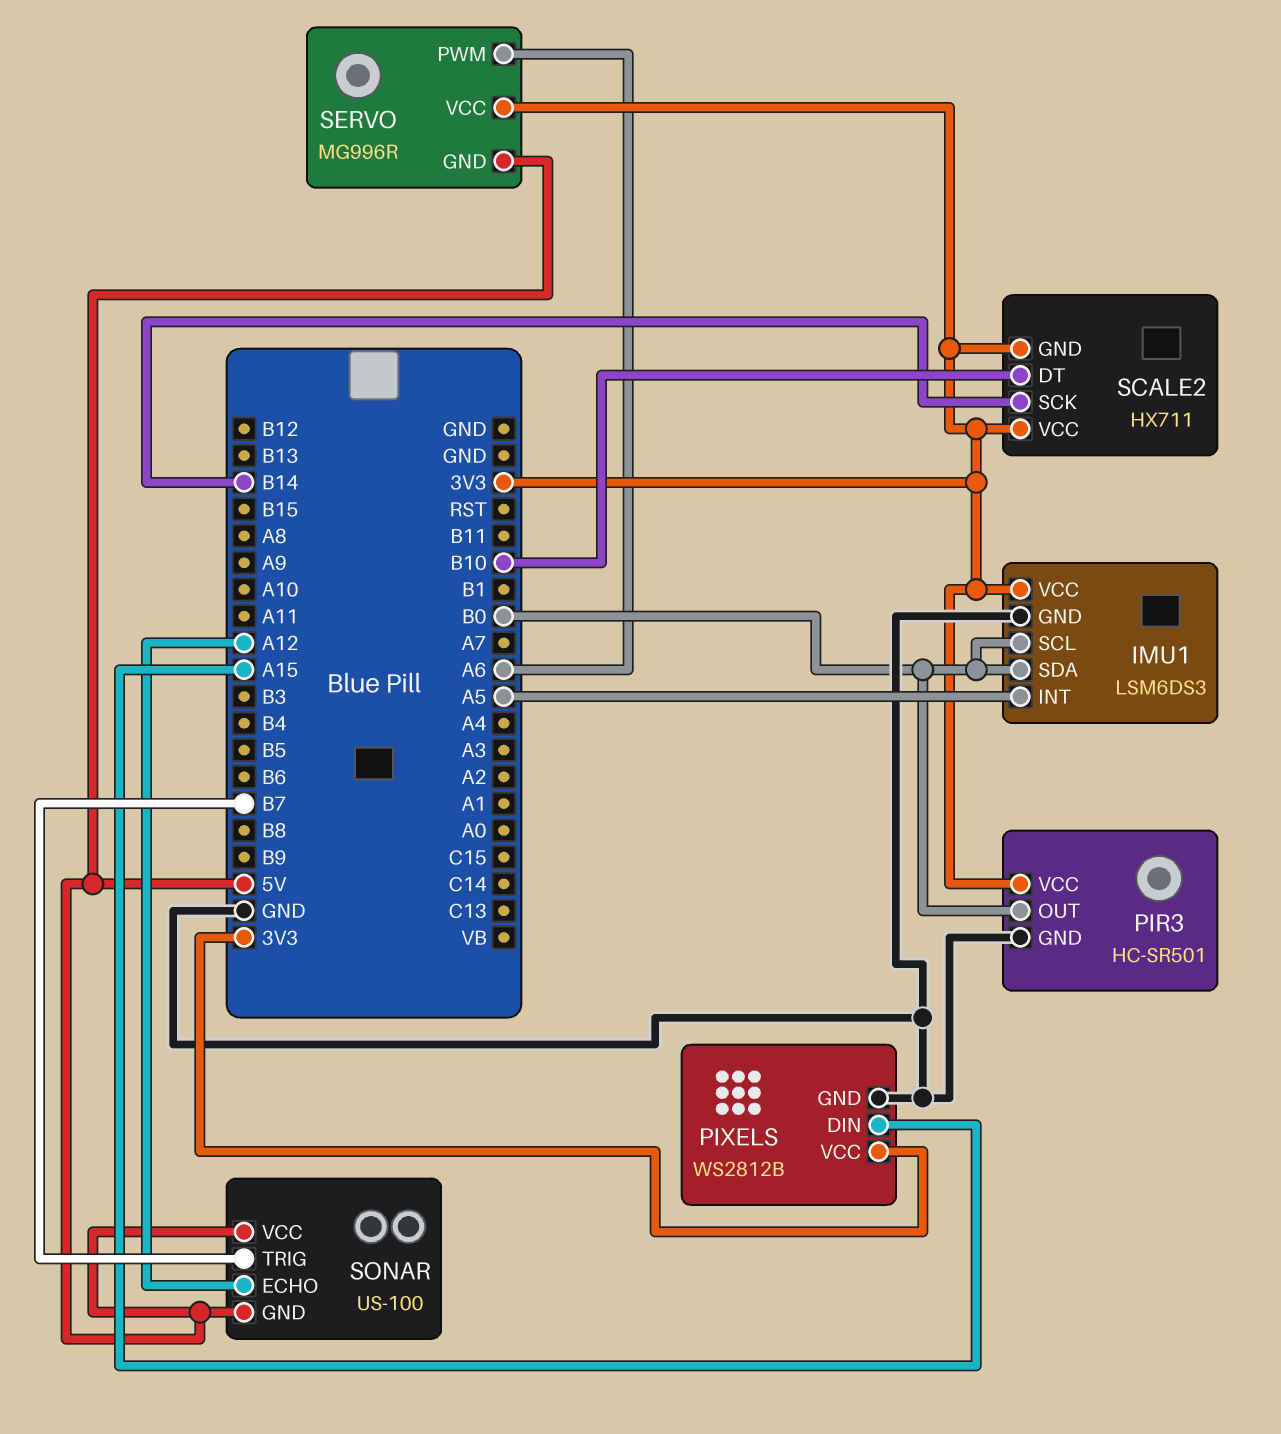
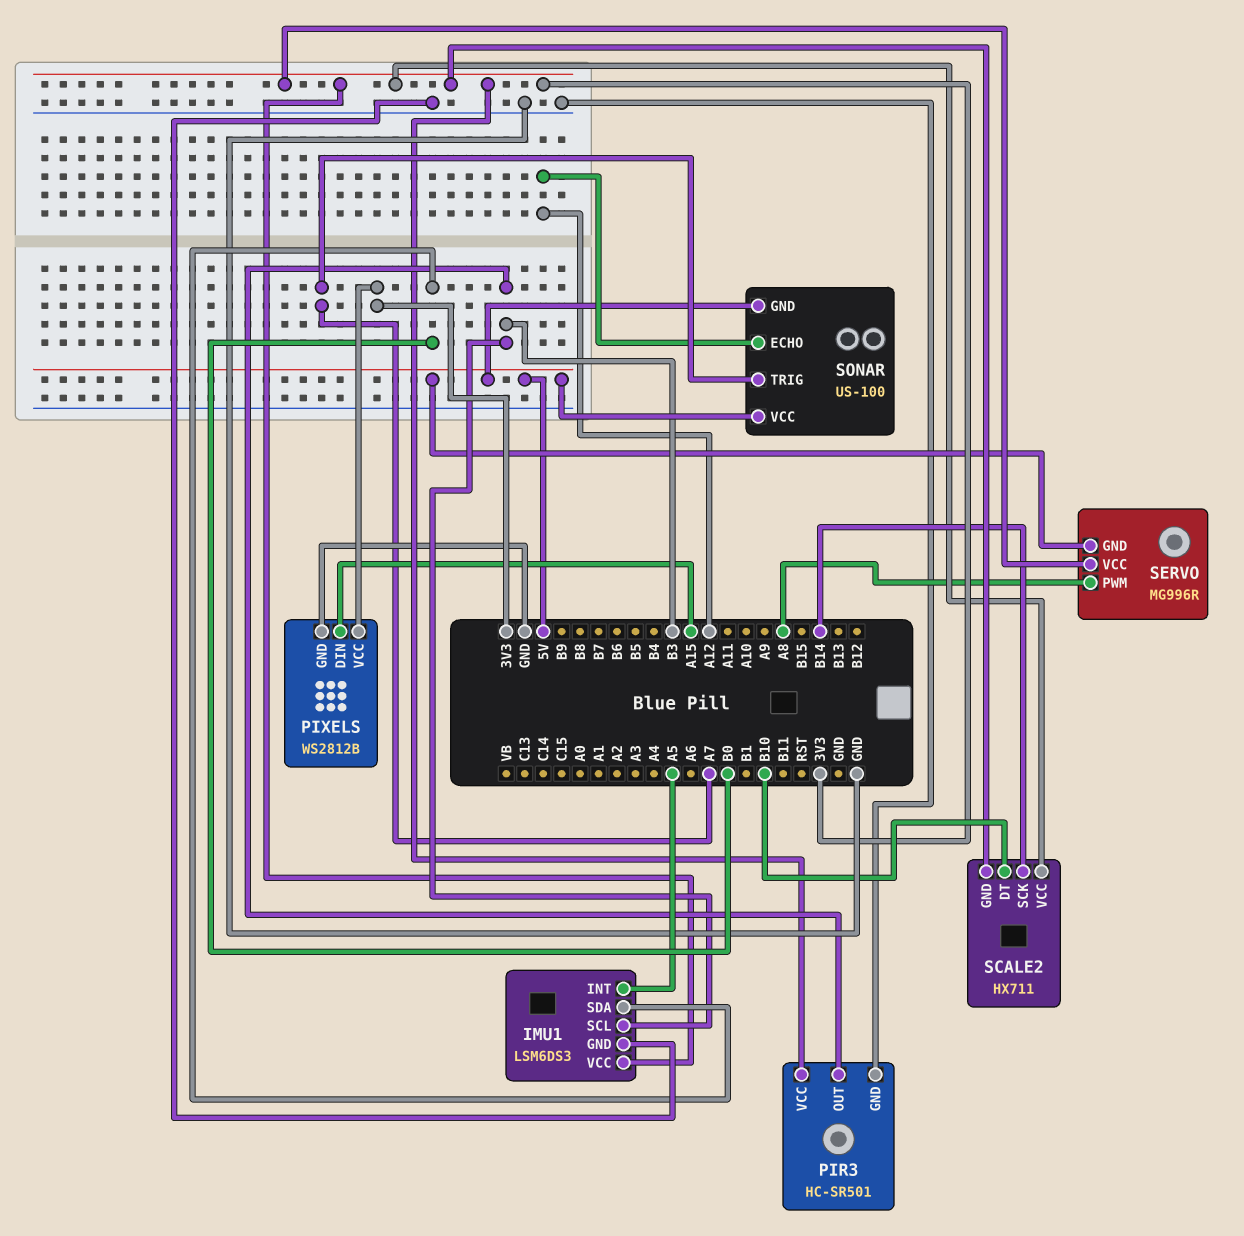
IMU1 pin SCL: B0 -> B3
PIR3 pin OUT: B0 -> B3
SERVO pin PWM: A6 -> A8
SONAR pin TRIG: B7 -> A7

